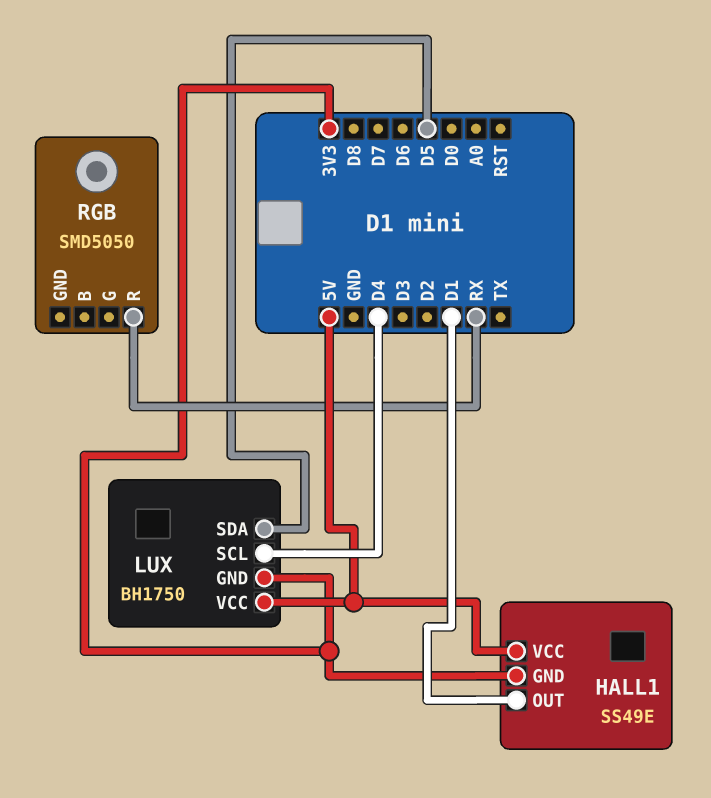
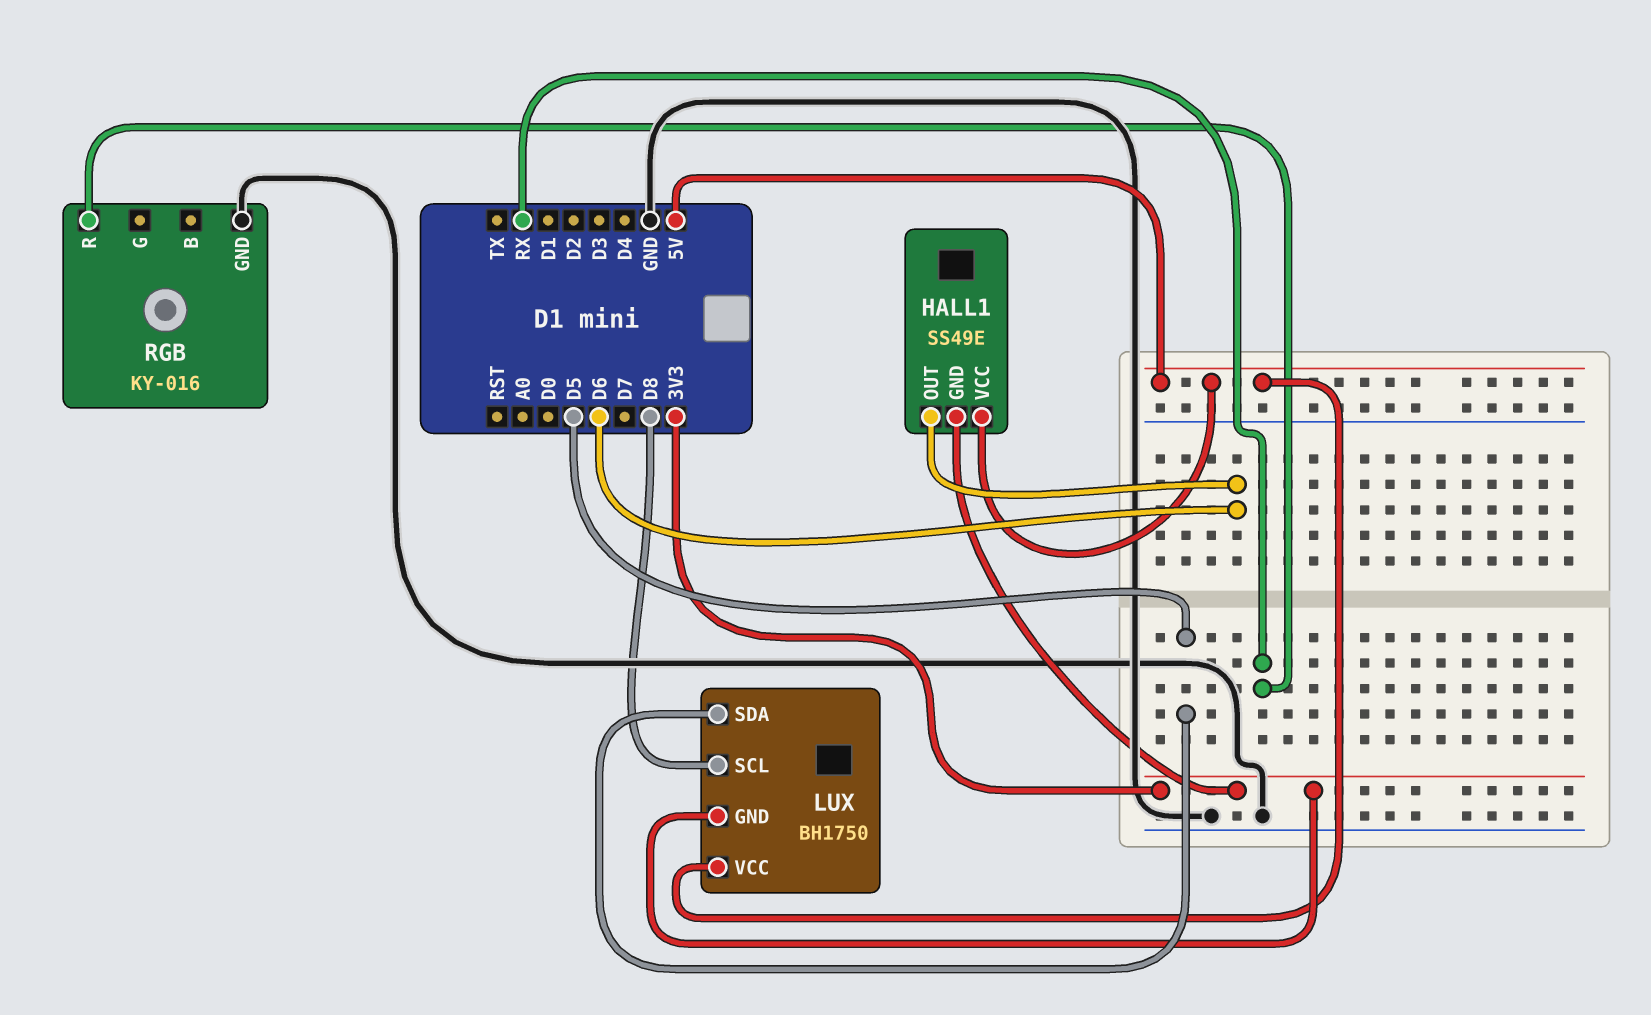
HALL1 pin OUT: D1 -> D6
LUX pin SCL: D4 -> D8
RGB: SMD5050 -> KY-016
RGB pin GND: none -> GND

